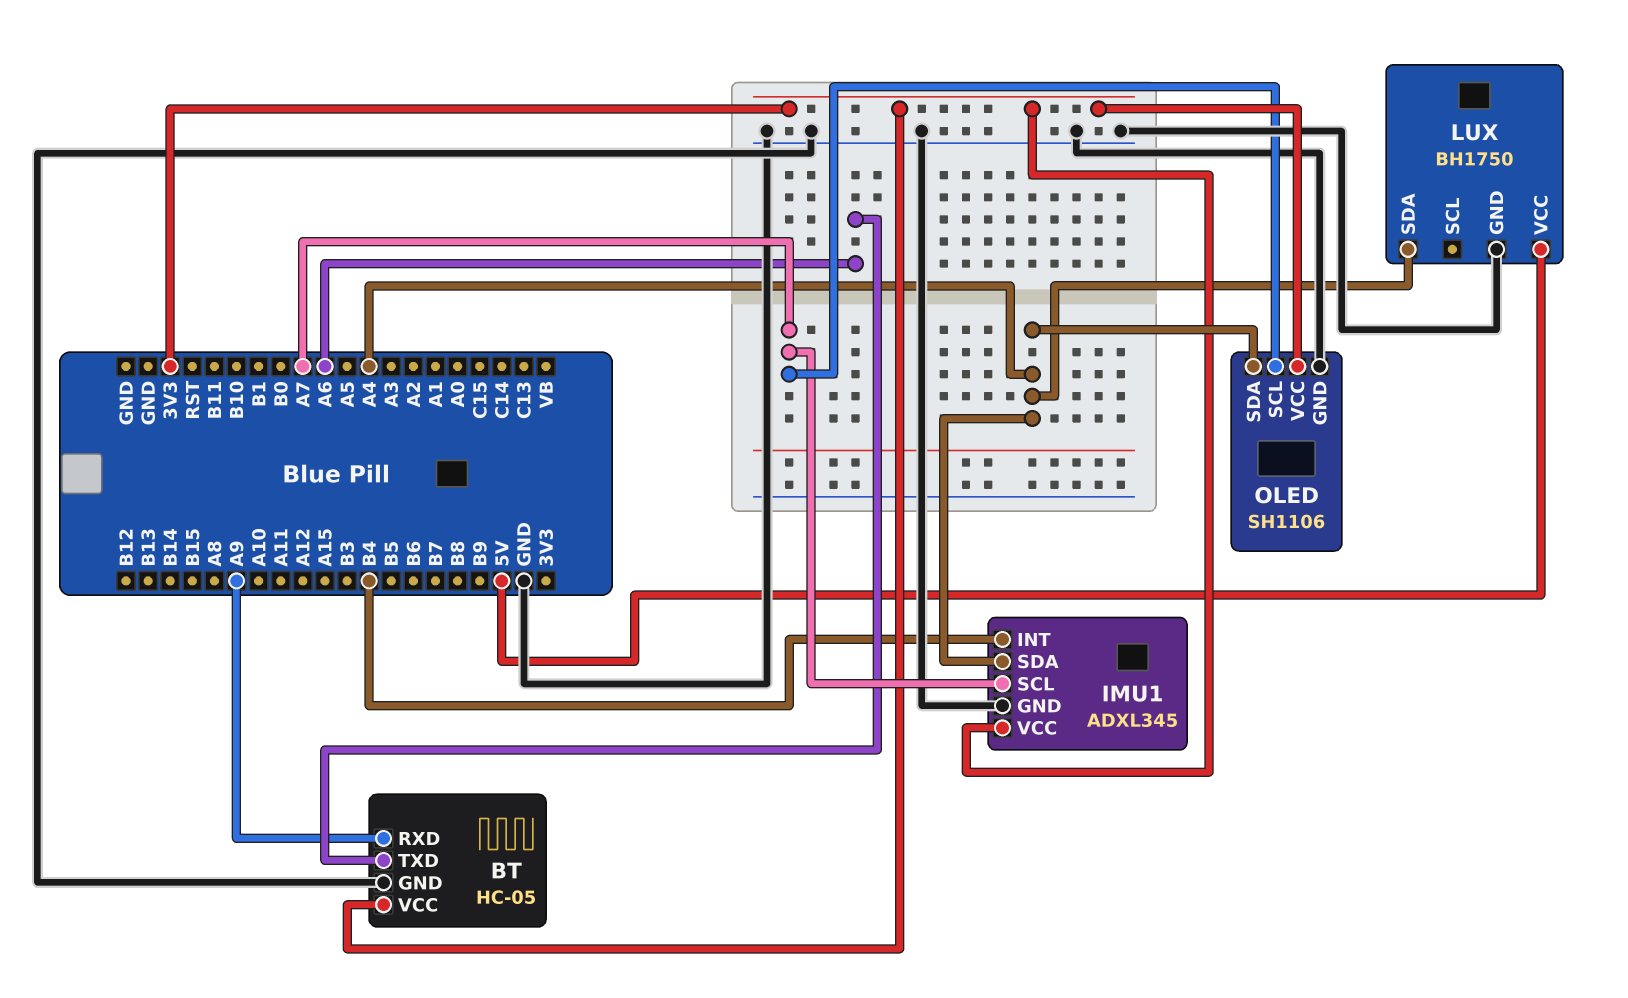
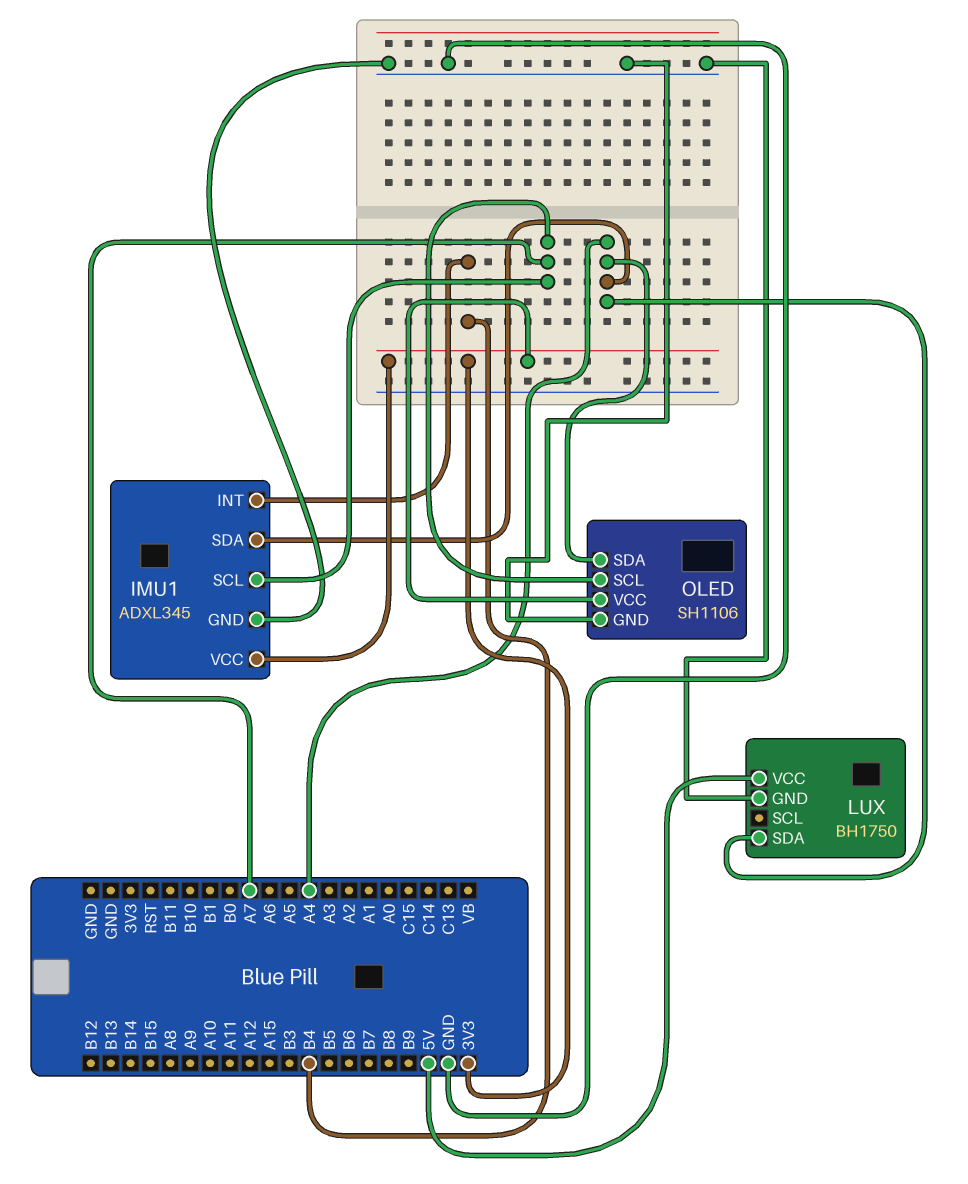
BT: HC-05 -> none
BT pin GND: GND -> none
BT pin RXD: A9 -> none
BT pin TXD: A6 -> none
BT pin VCC: 3V3 -> none

